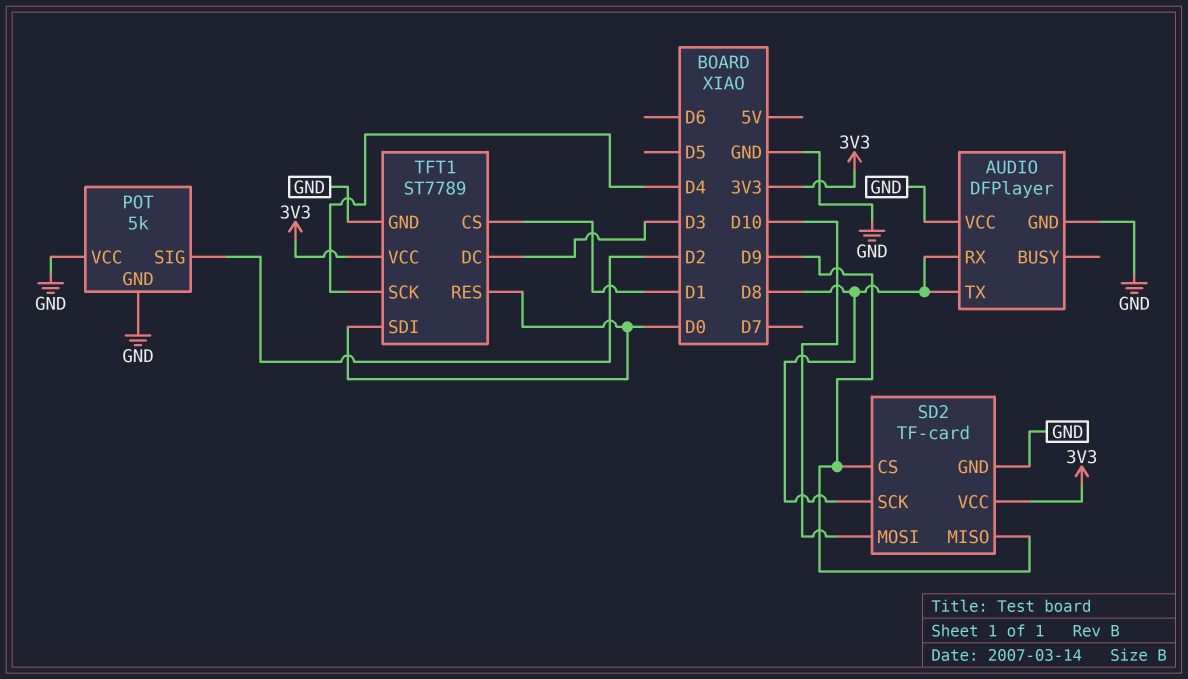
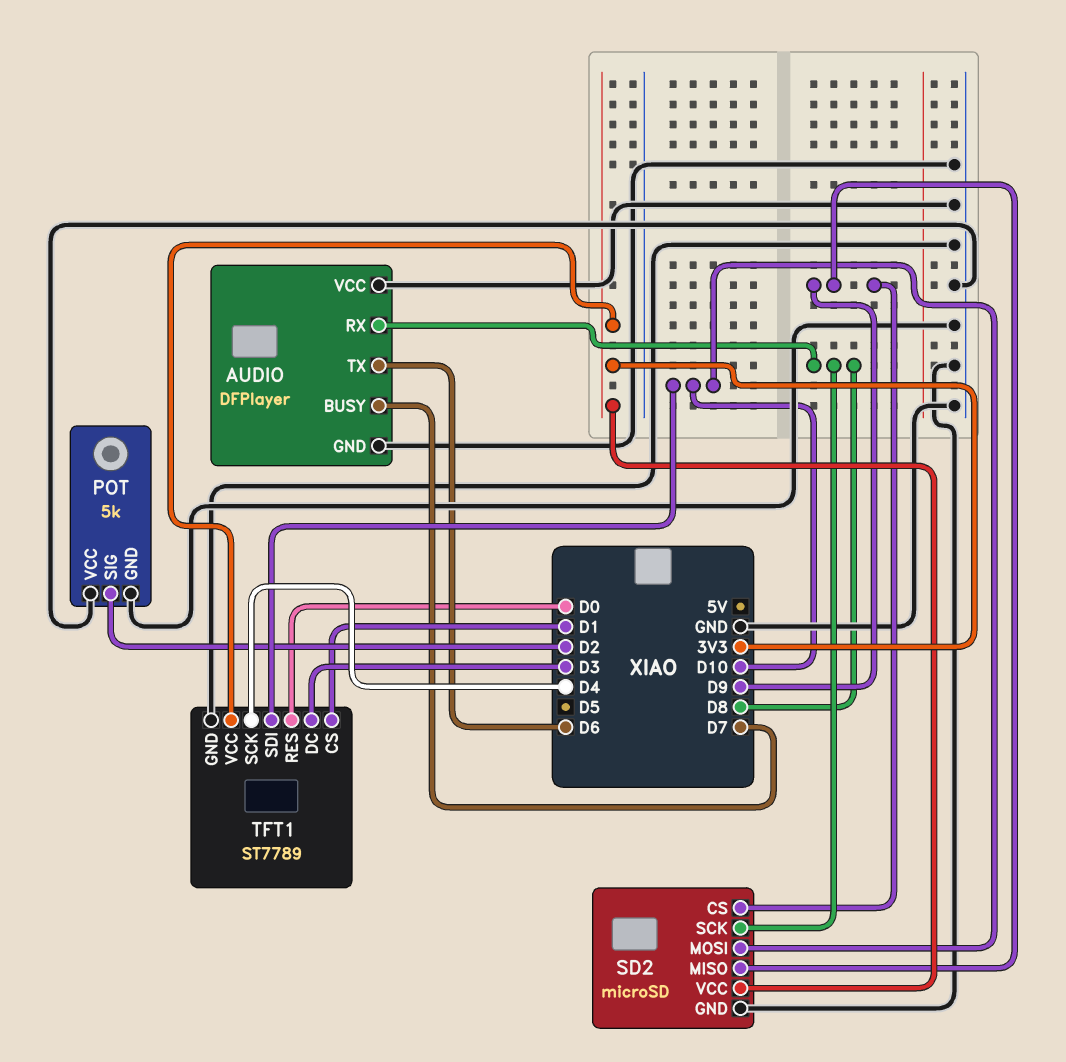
AUDIO pin BUSY: none -> D7
AUDIO pin TX: D8 -> D6
SD2: TF-card -> microSD
TFT1 pin SDI: D0 -> D10

